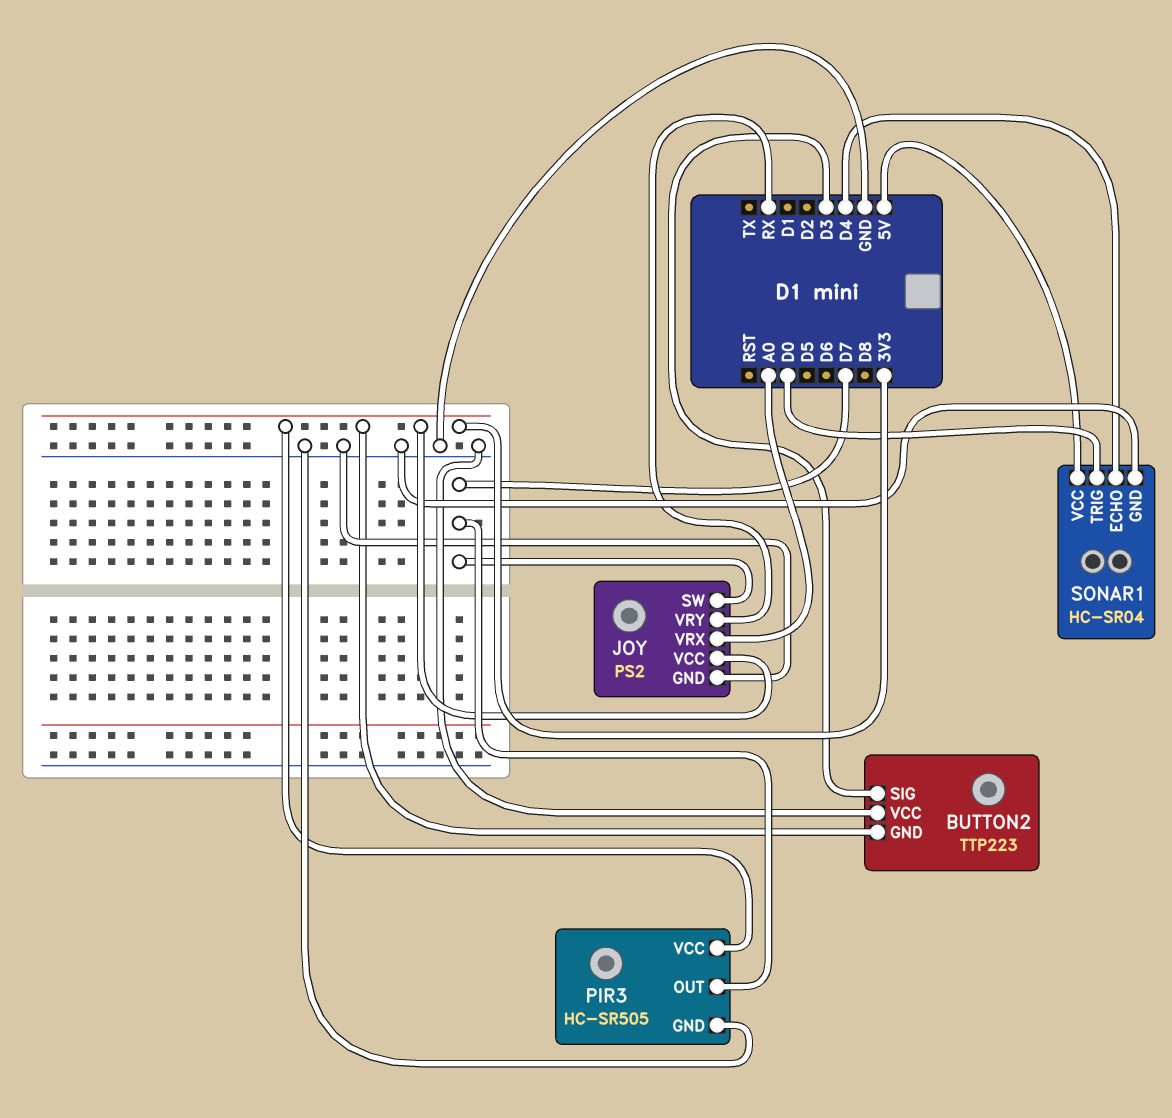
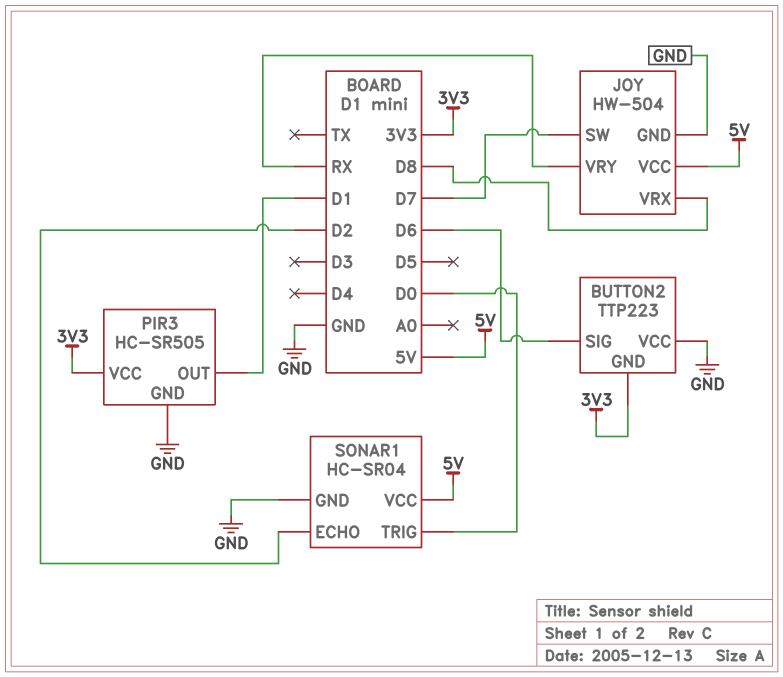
BUTTON2 pin SIG: D3 -> D6
JOY: PS2 -> HW-504
JOY pin VCC: 3V3 -> 5V
JOY pin VRX: A0 -> D8
PIR3 pin OUT: D7 -> D1
SONAR1 pin ECHO: D4 -> D2

